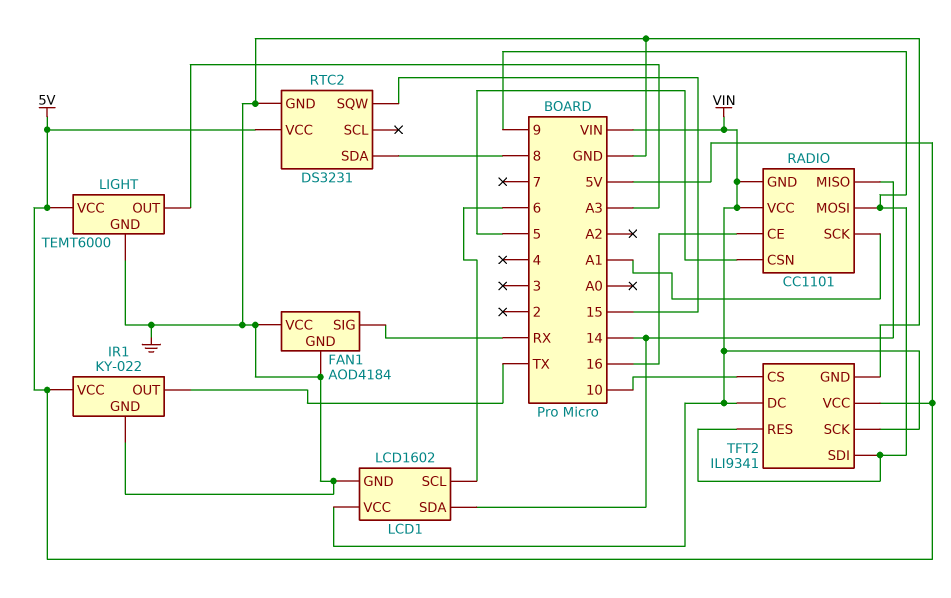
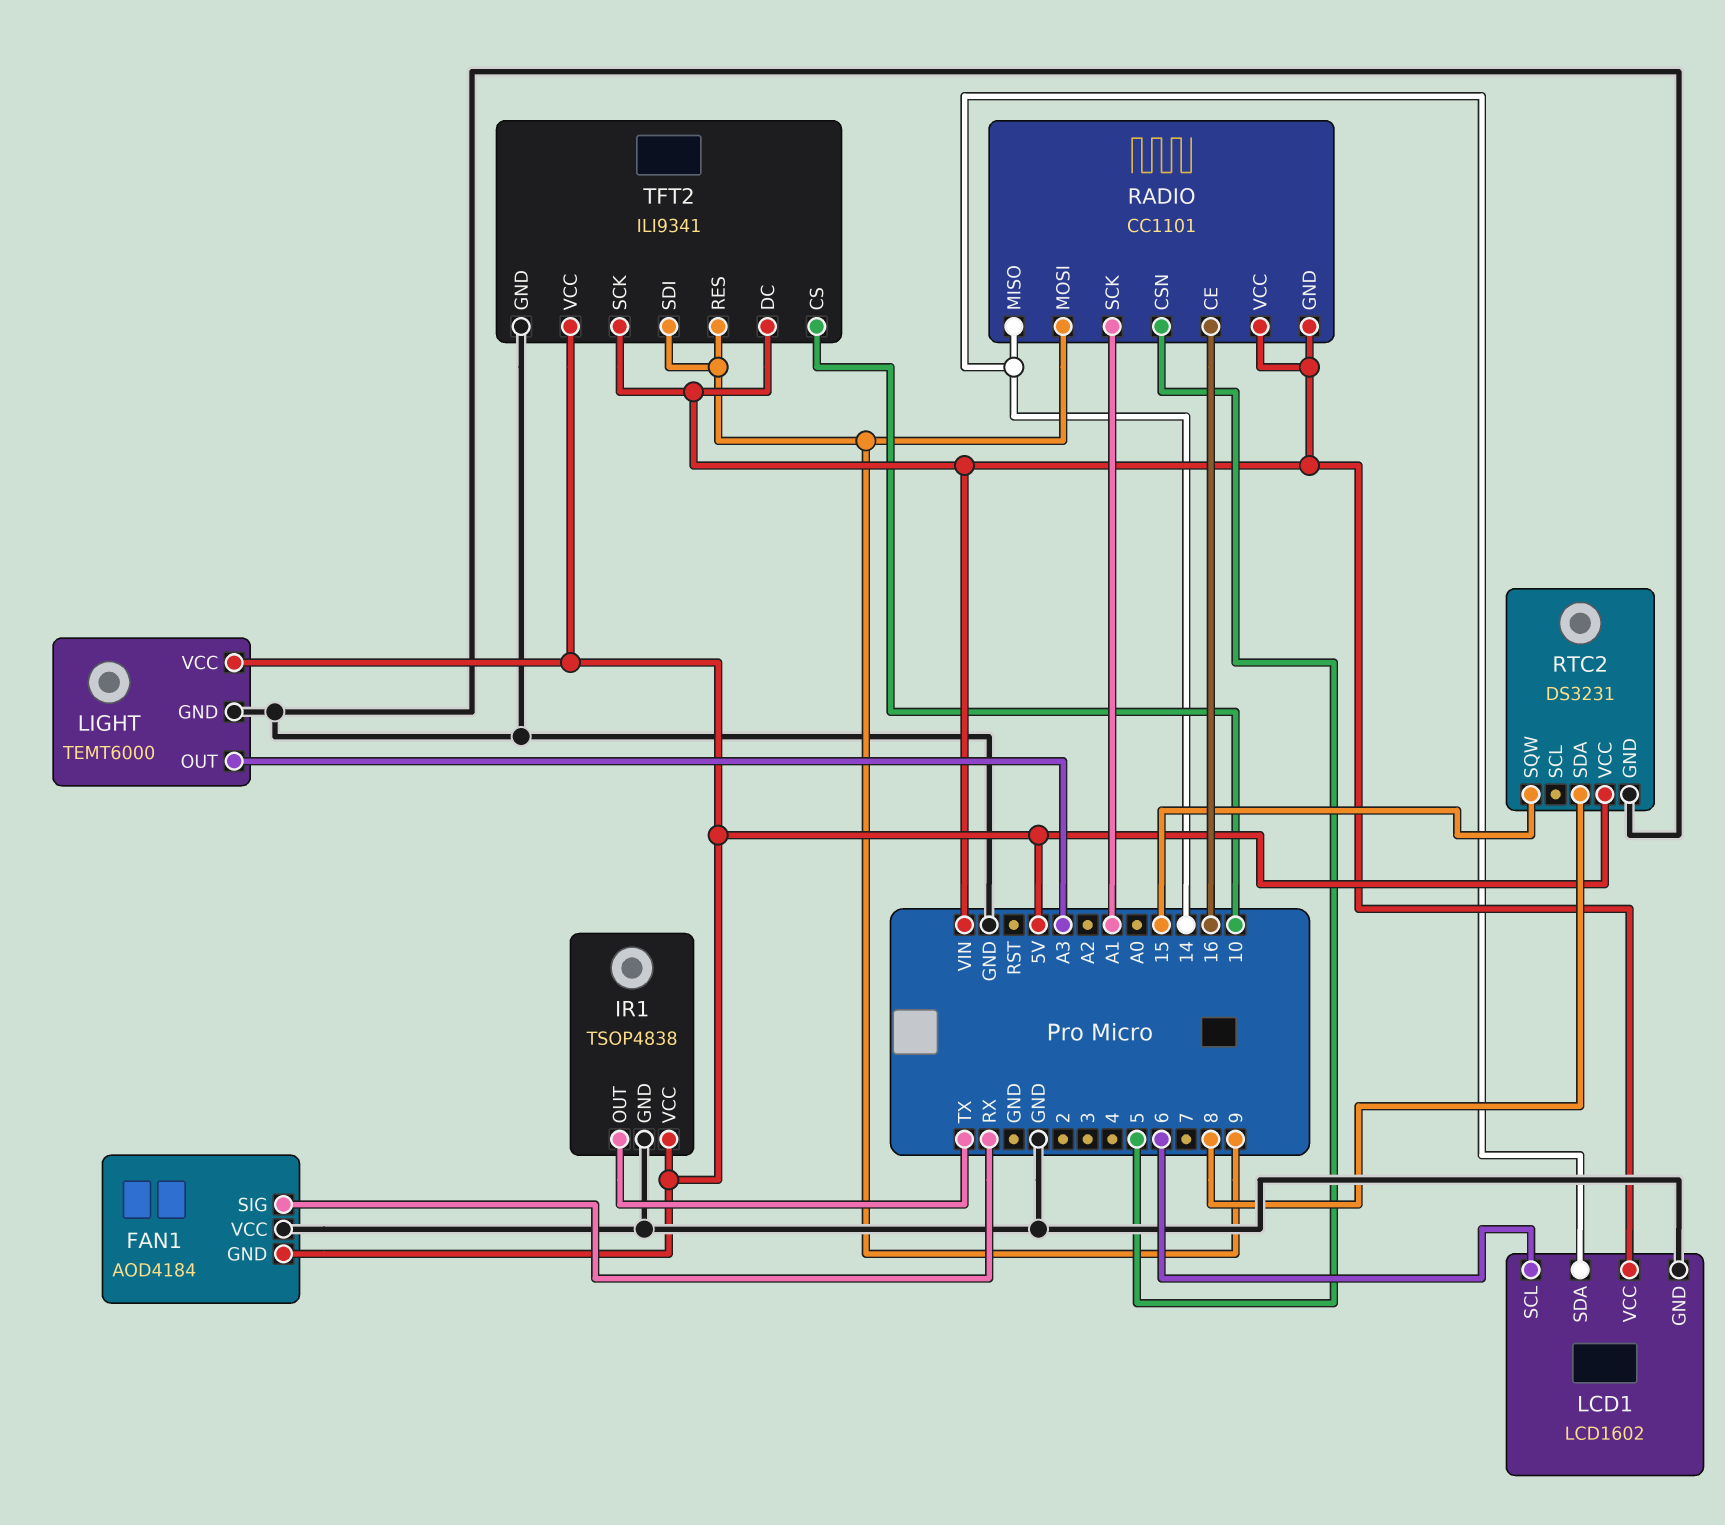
FAN1 pin GND: GND -> 5V
IR1: KY-022 -> TSOP4838

